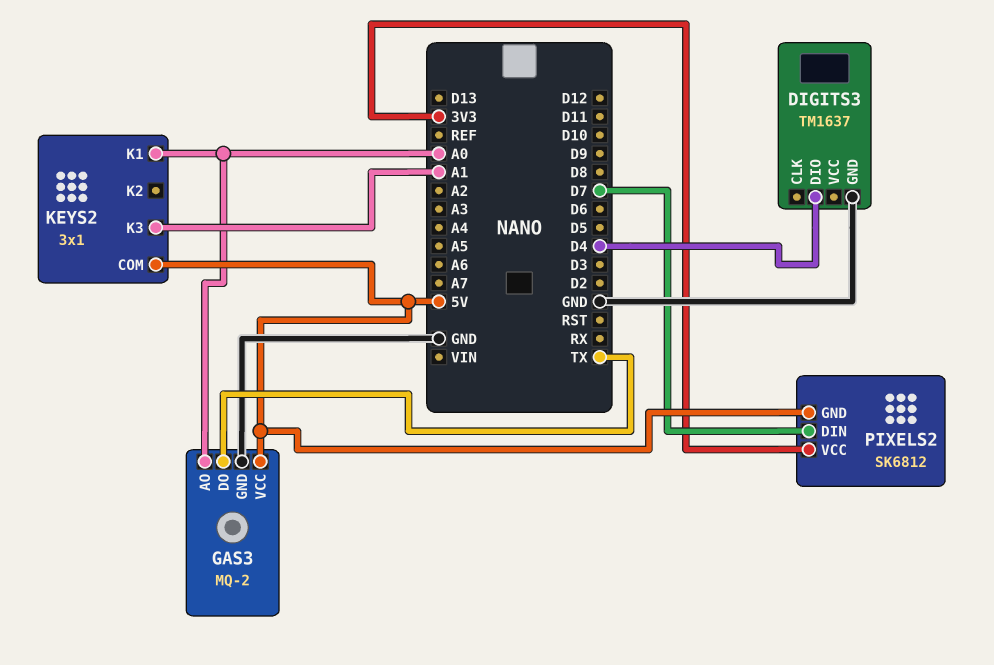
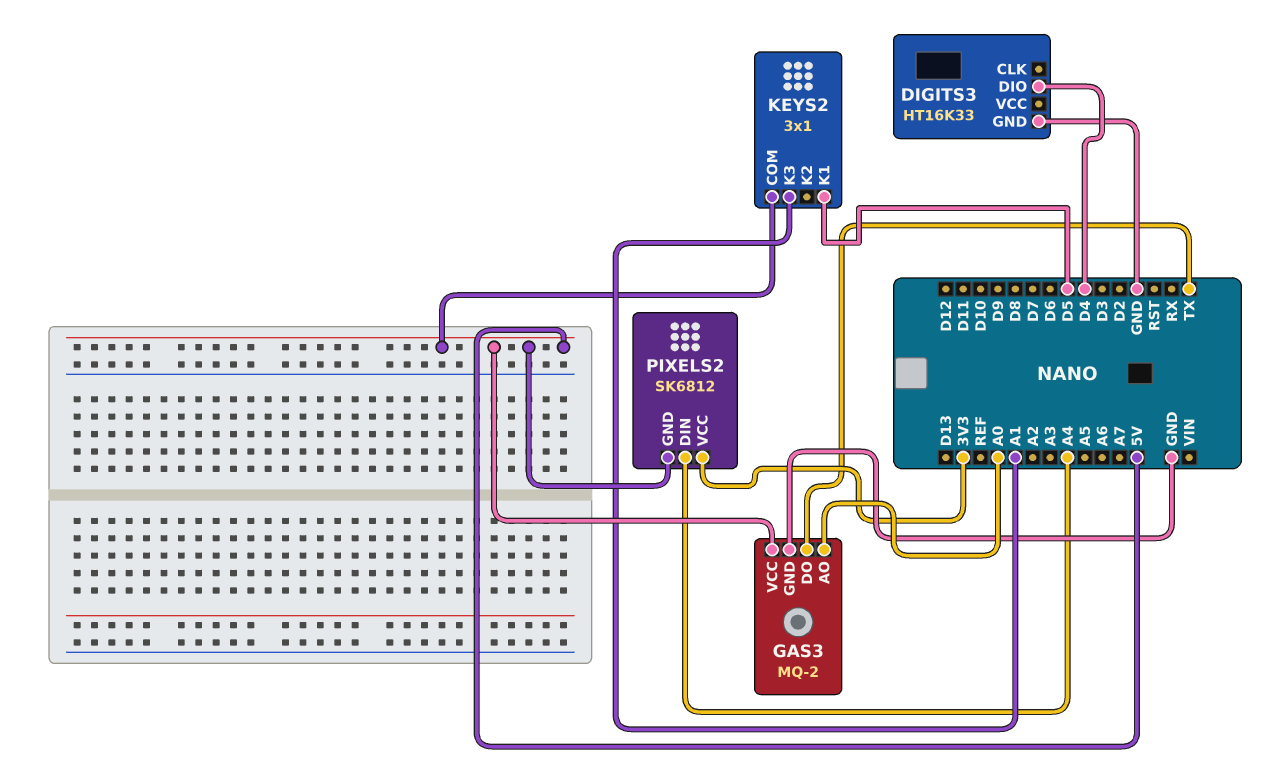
DIGITS3: TM1637 -> HT16K33
KEYS2 pin K1: A0 -> D5
PIXELS2 pin DIN: D7 -> A4

